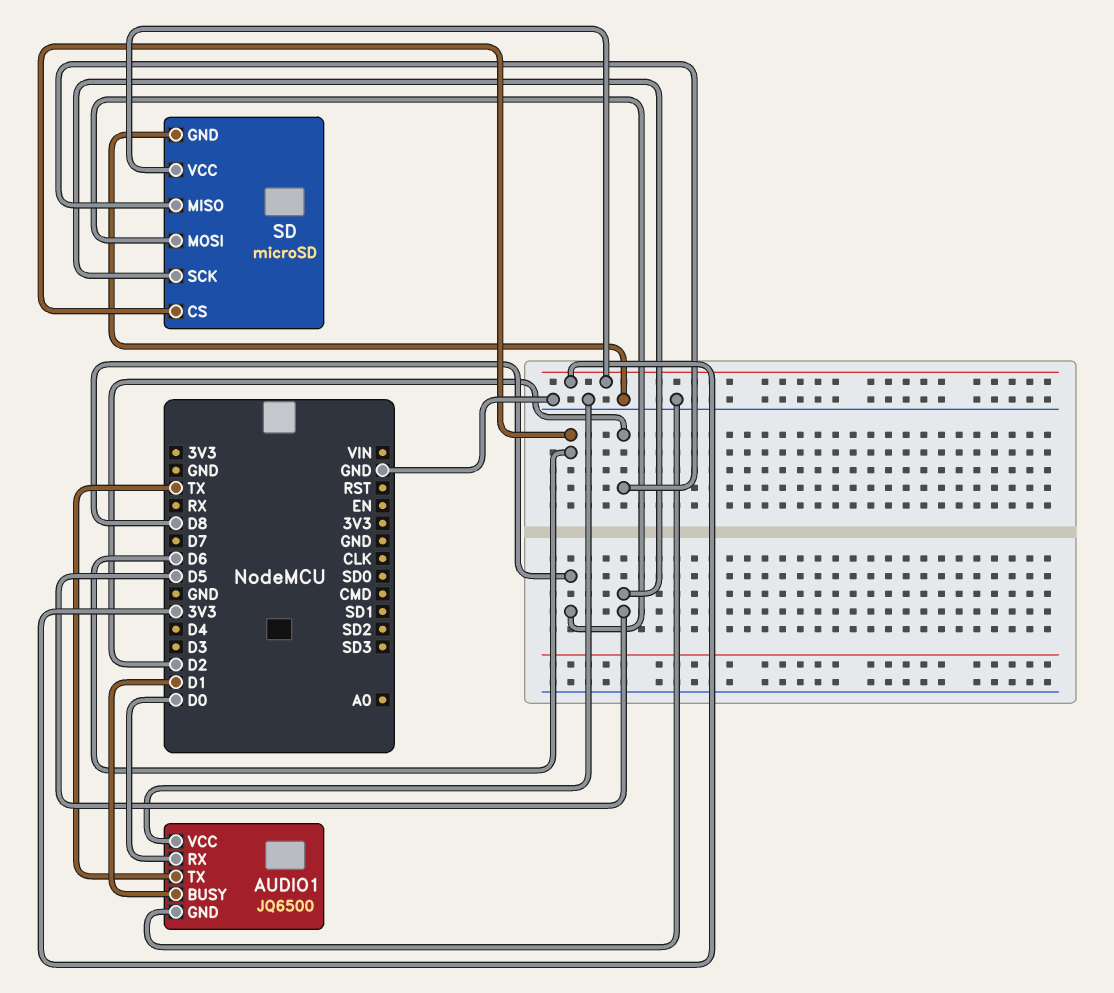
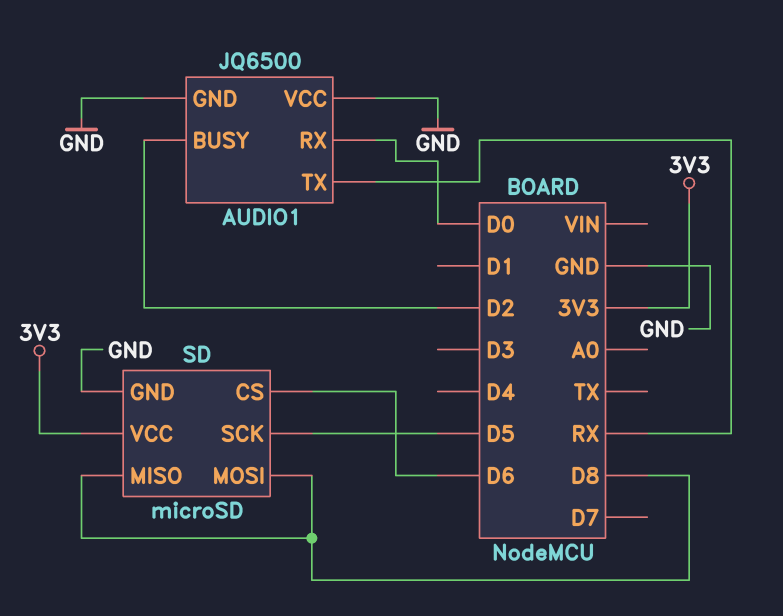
AUDIO1 pin BUSY: D1 -> D2
AUDIO1 pin TX: TX -> RX
SD pin MISO: D2 -> D8

